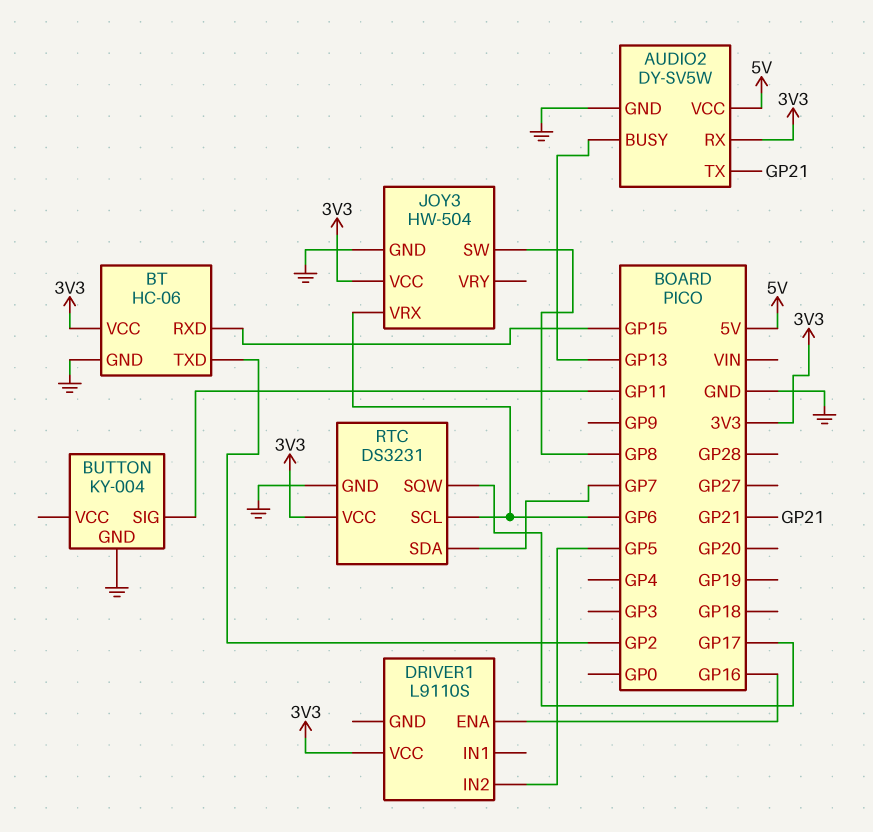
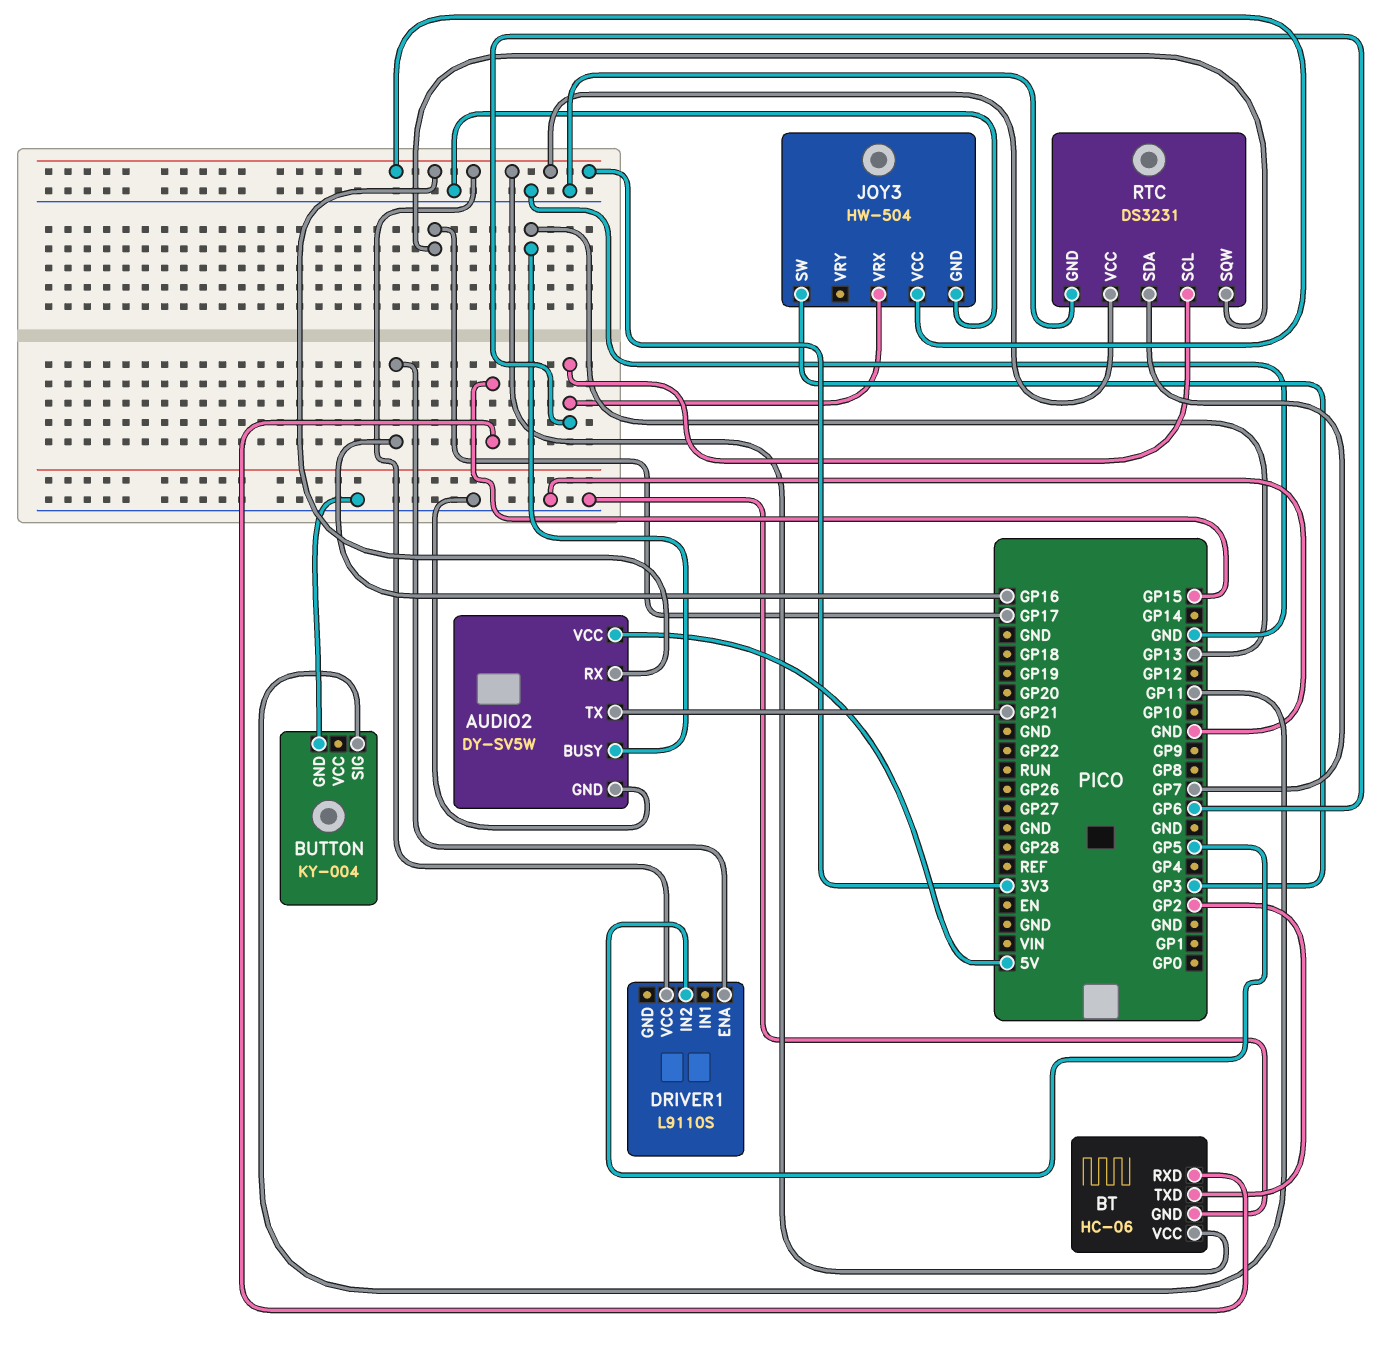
JOY3 pin SW: GP8 -> GP3

